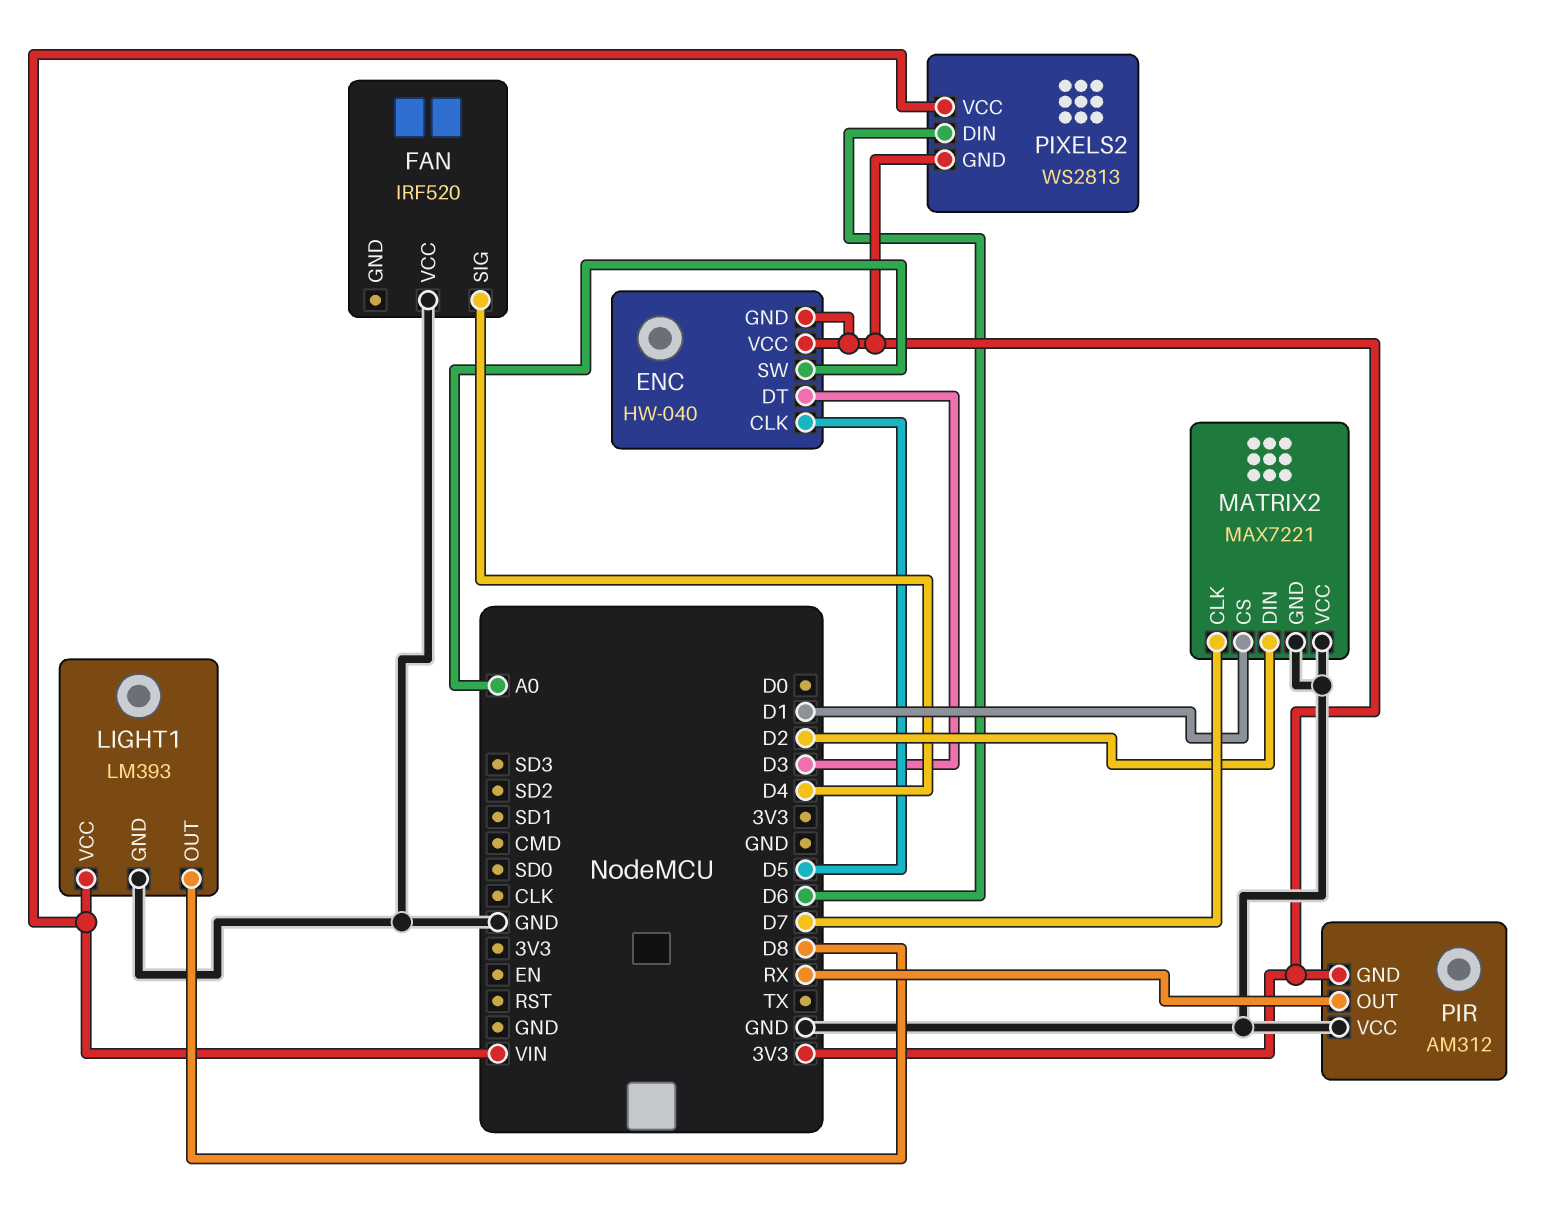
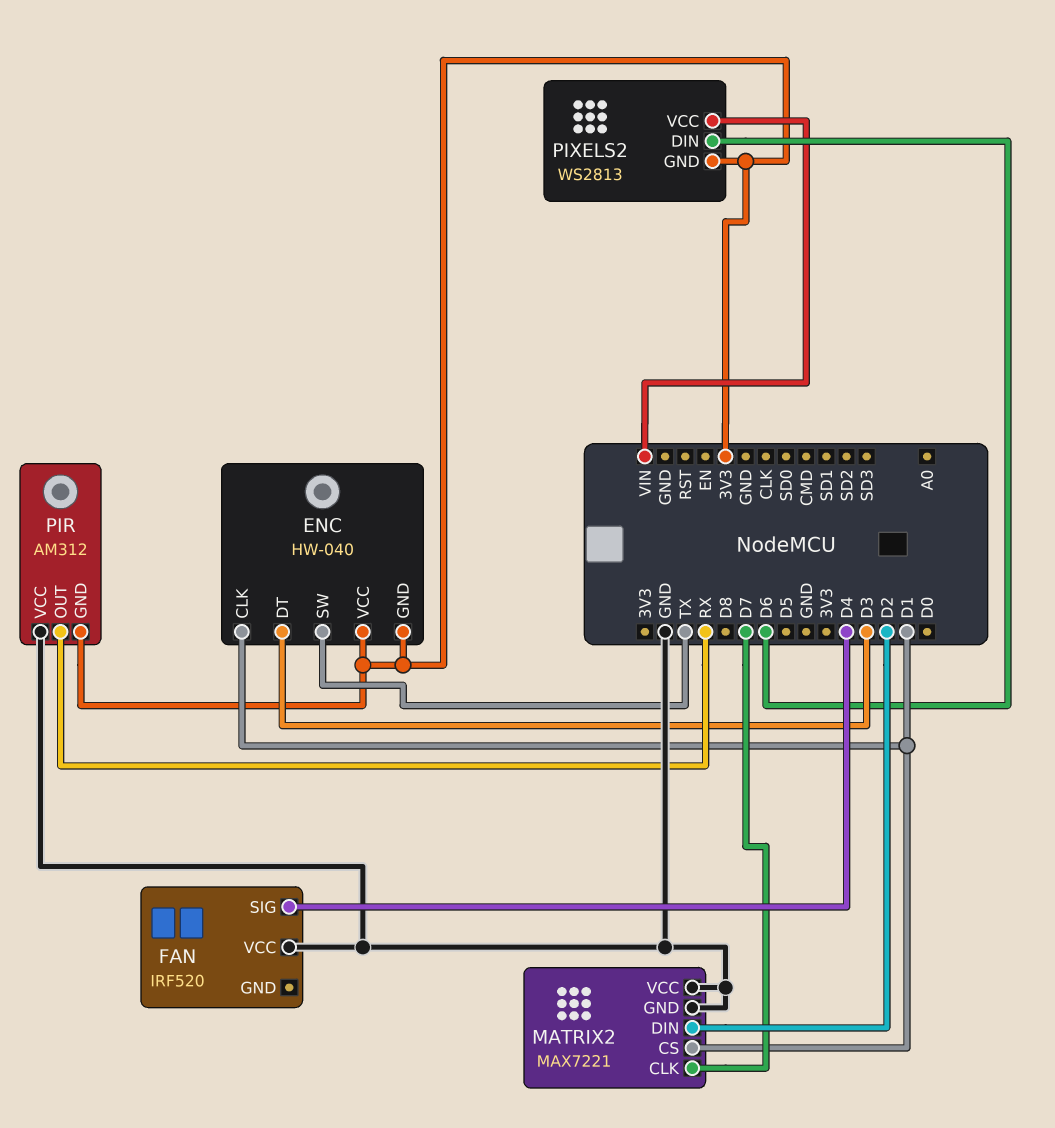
ENC pin CLK: D5 -> D1
ENC pin SW: A0 -> TX
LIGHT1: LM393 -> none
LIGHT1 pin GND: GND -> none
LIGHT1 pin OUT: D8 -> none
LIGHT1 pin VCC: VIN -> none

